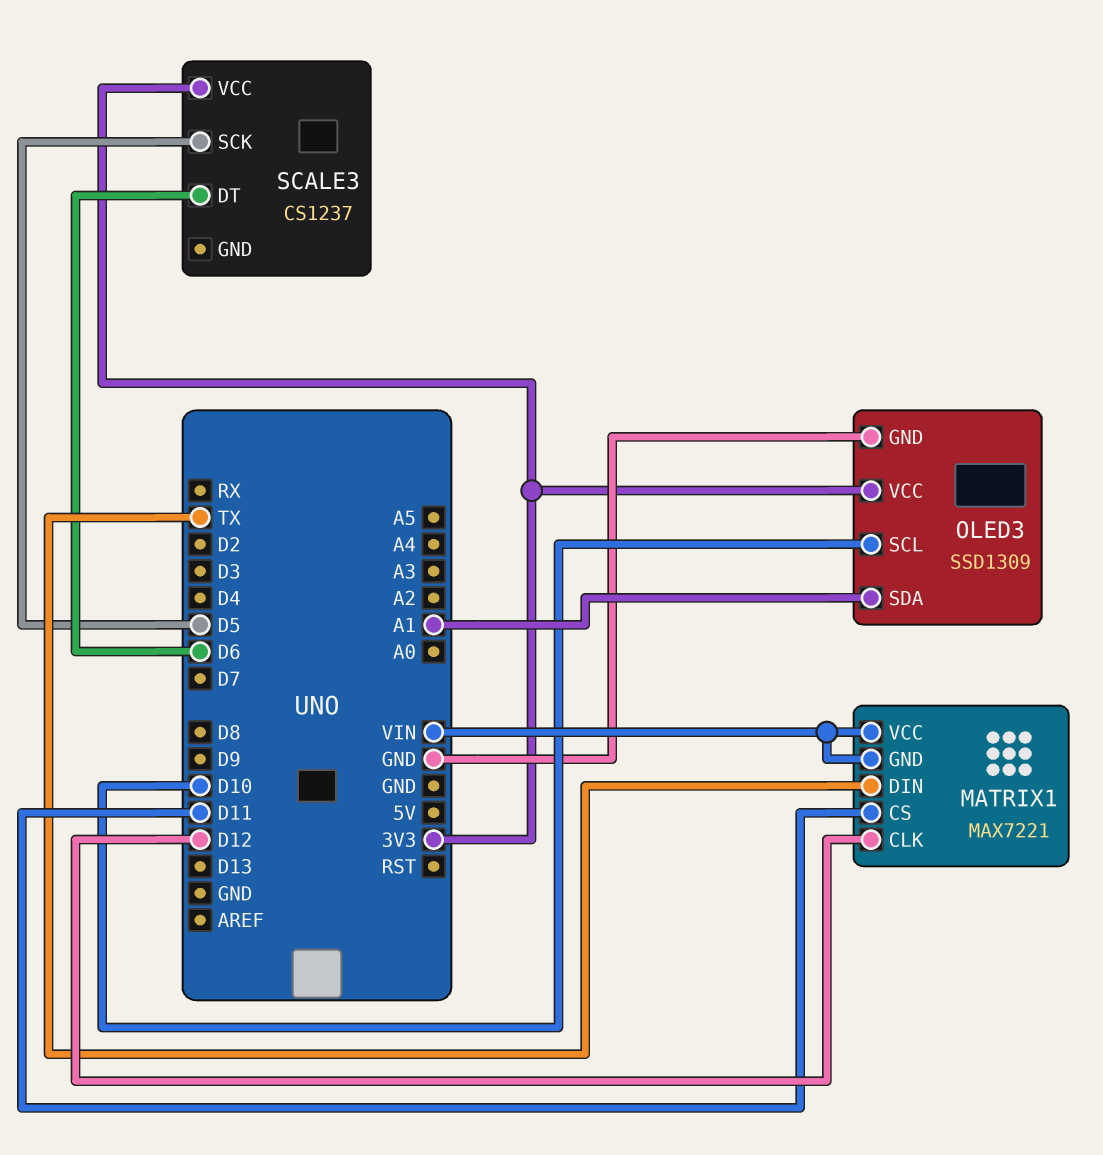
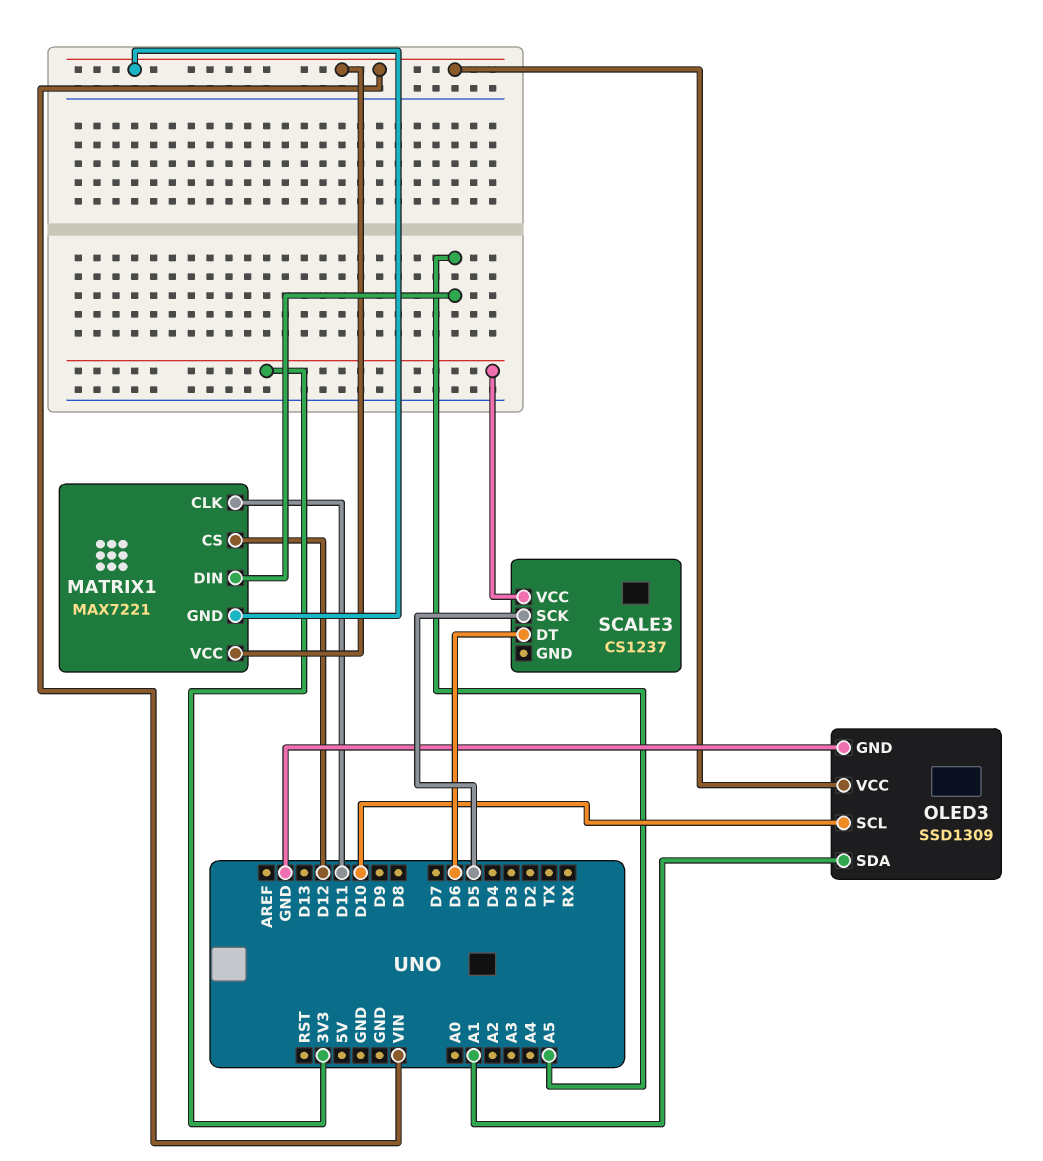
MATRIX1 pin CLK: D12 -> D11
MATRIX1 pin CS: D11 -> D12
MATRIX1 pin DIN: TX -> A5
OLED3 pin VCC: 3V3 -> VIN

